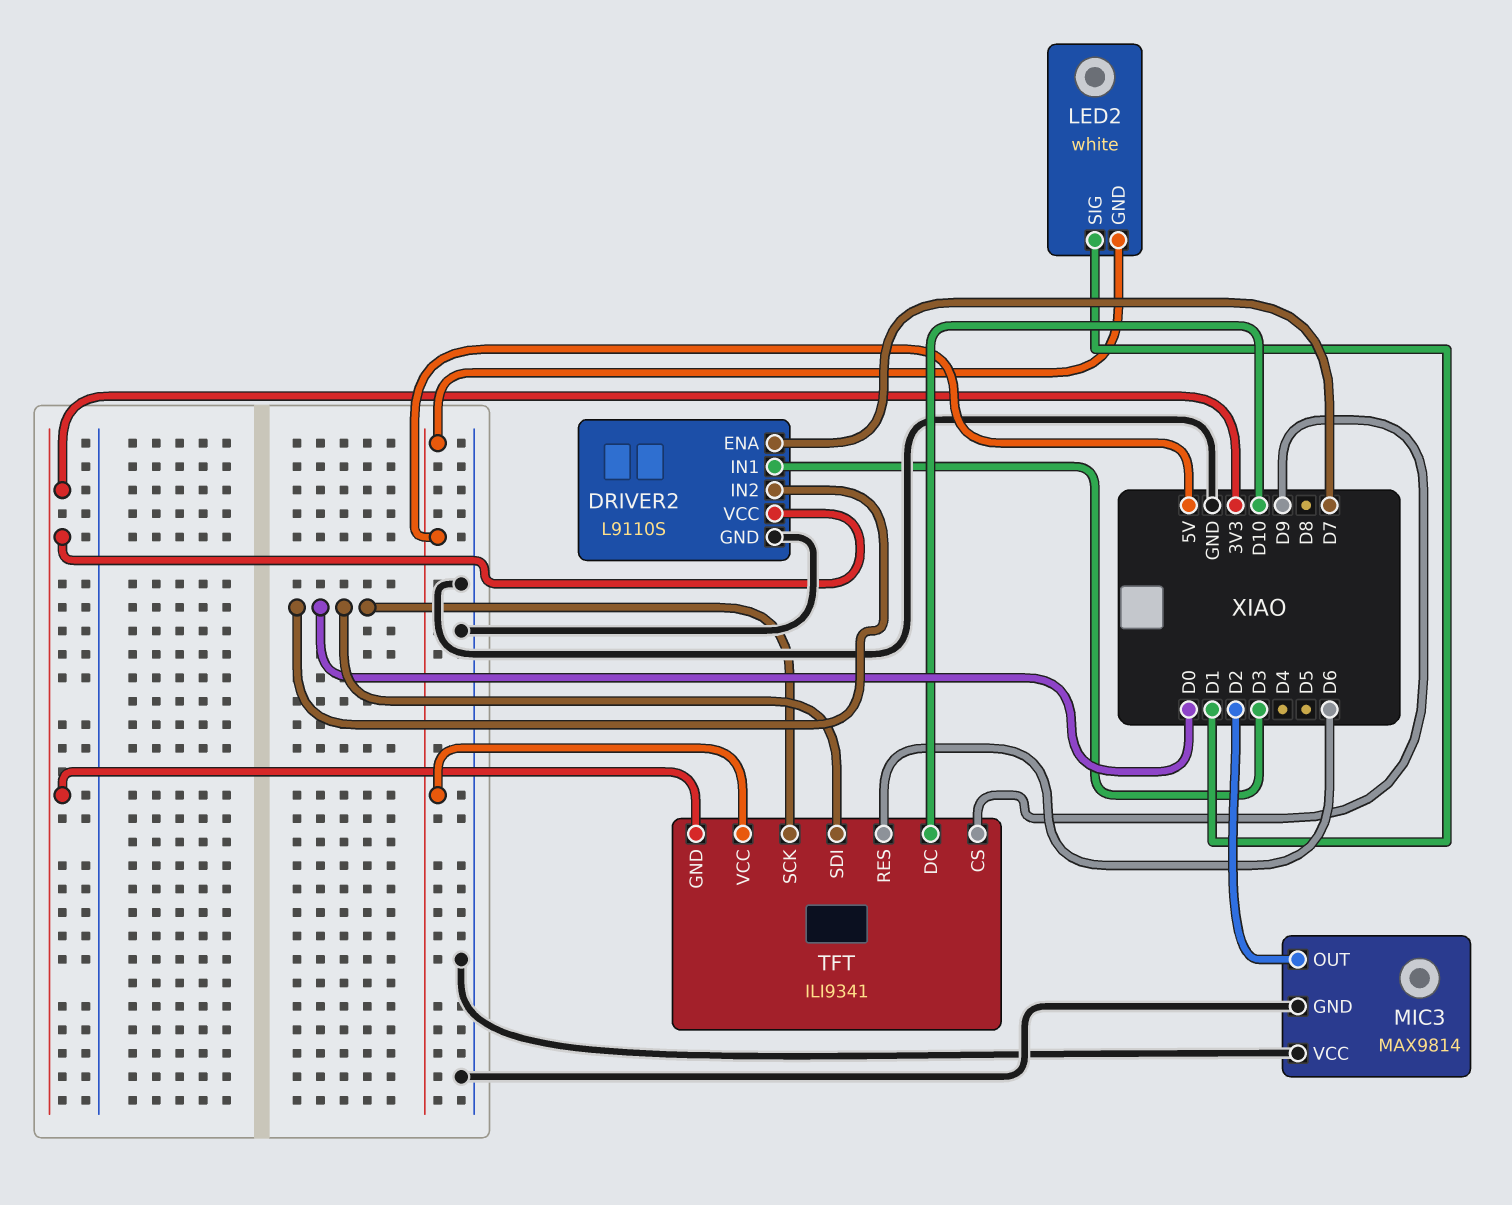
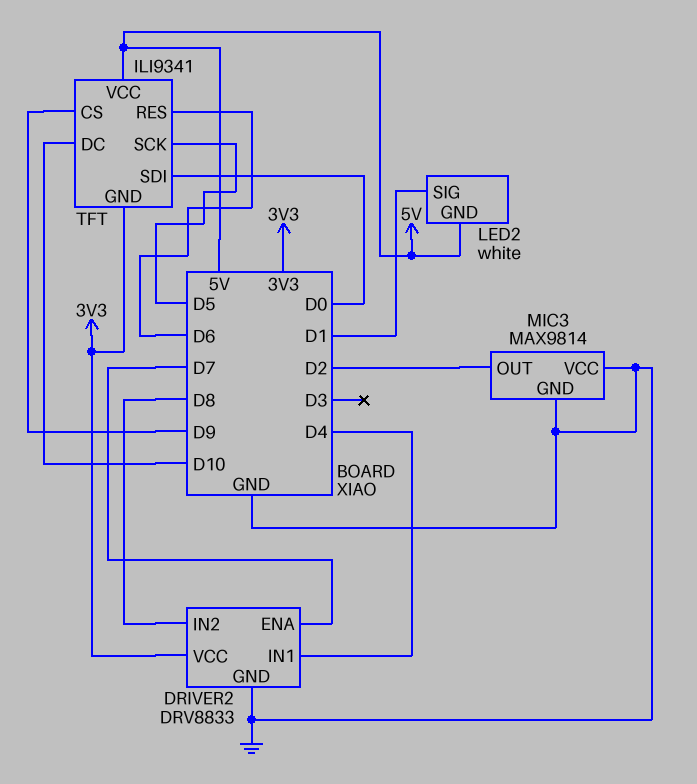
DRIVER2: L9110S -> DRV8833
DRIVER2 pin IN1: D3 -> D4
DRIVER2 pin IN2: D0 -> D8
TFT pin SCK: D0 -> D5

